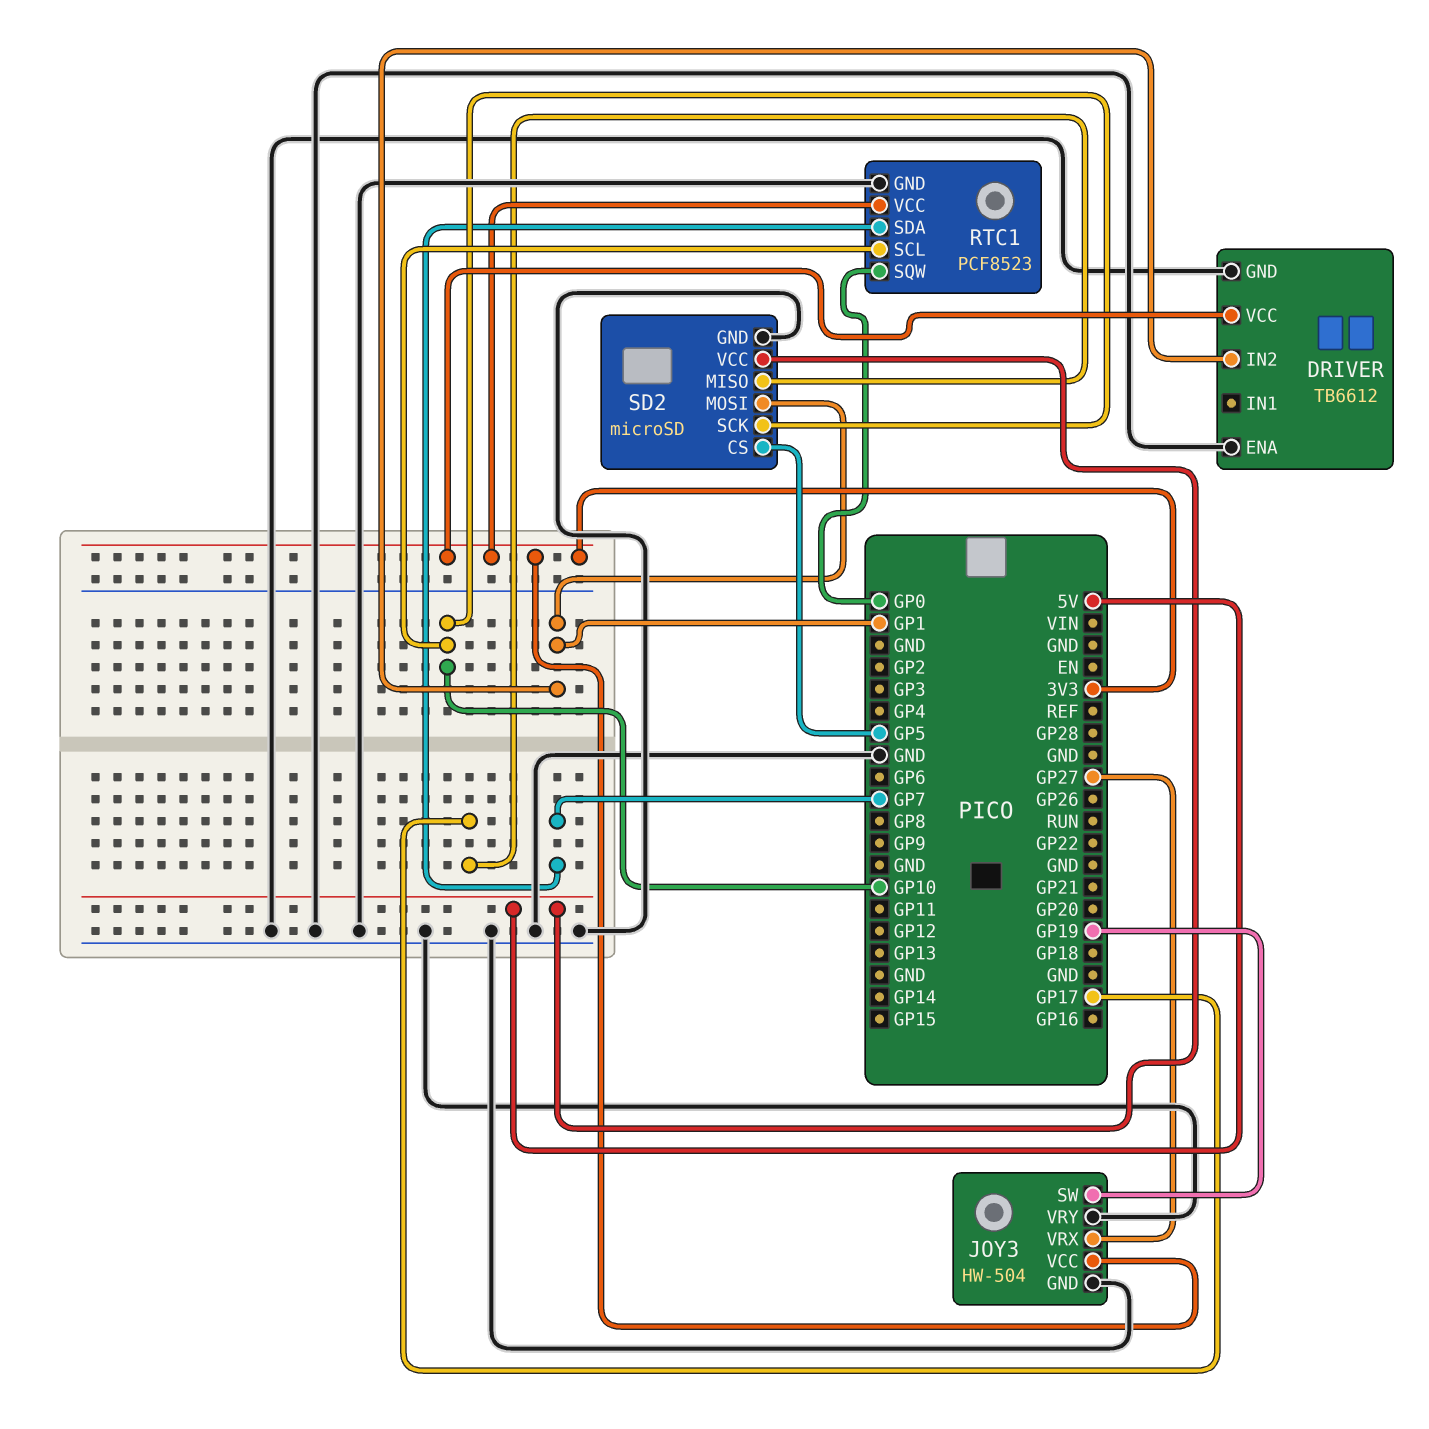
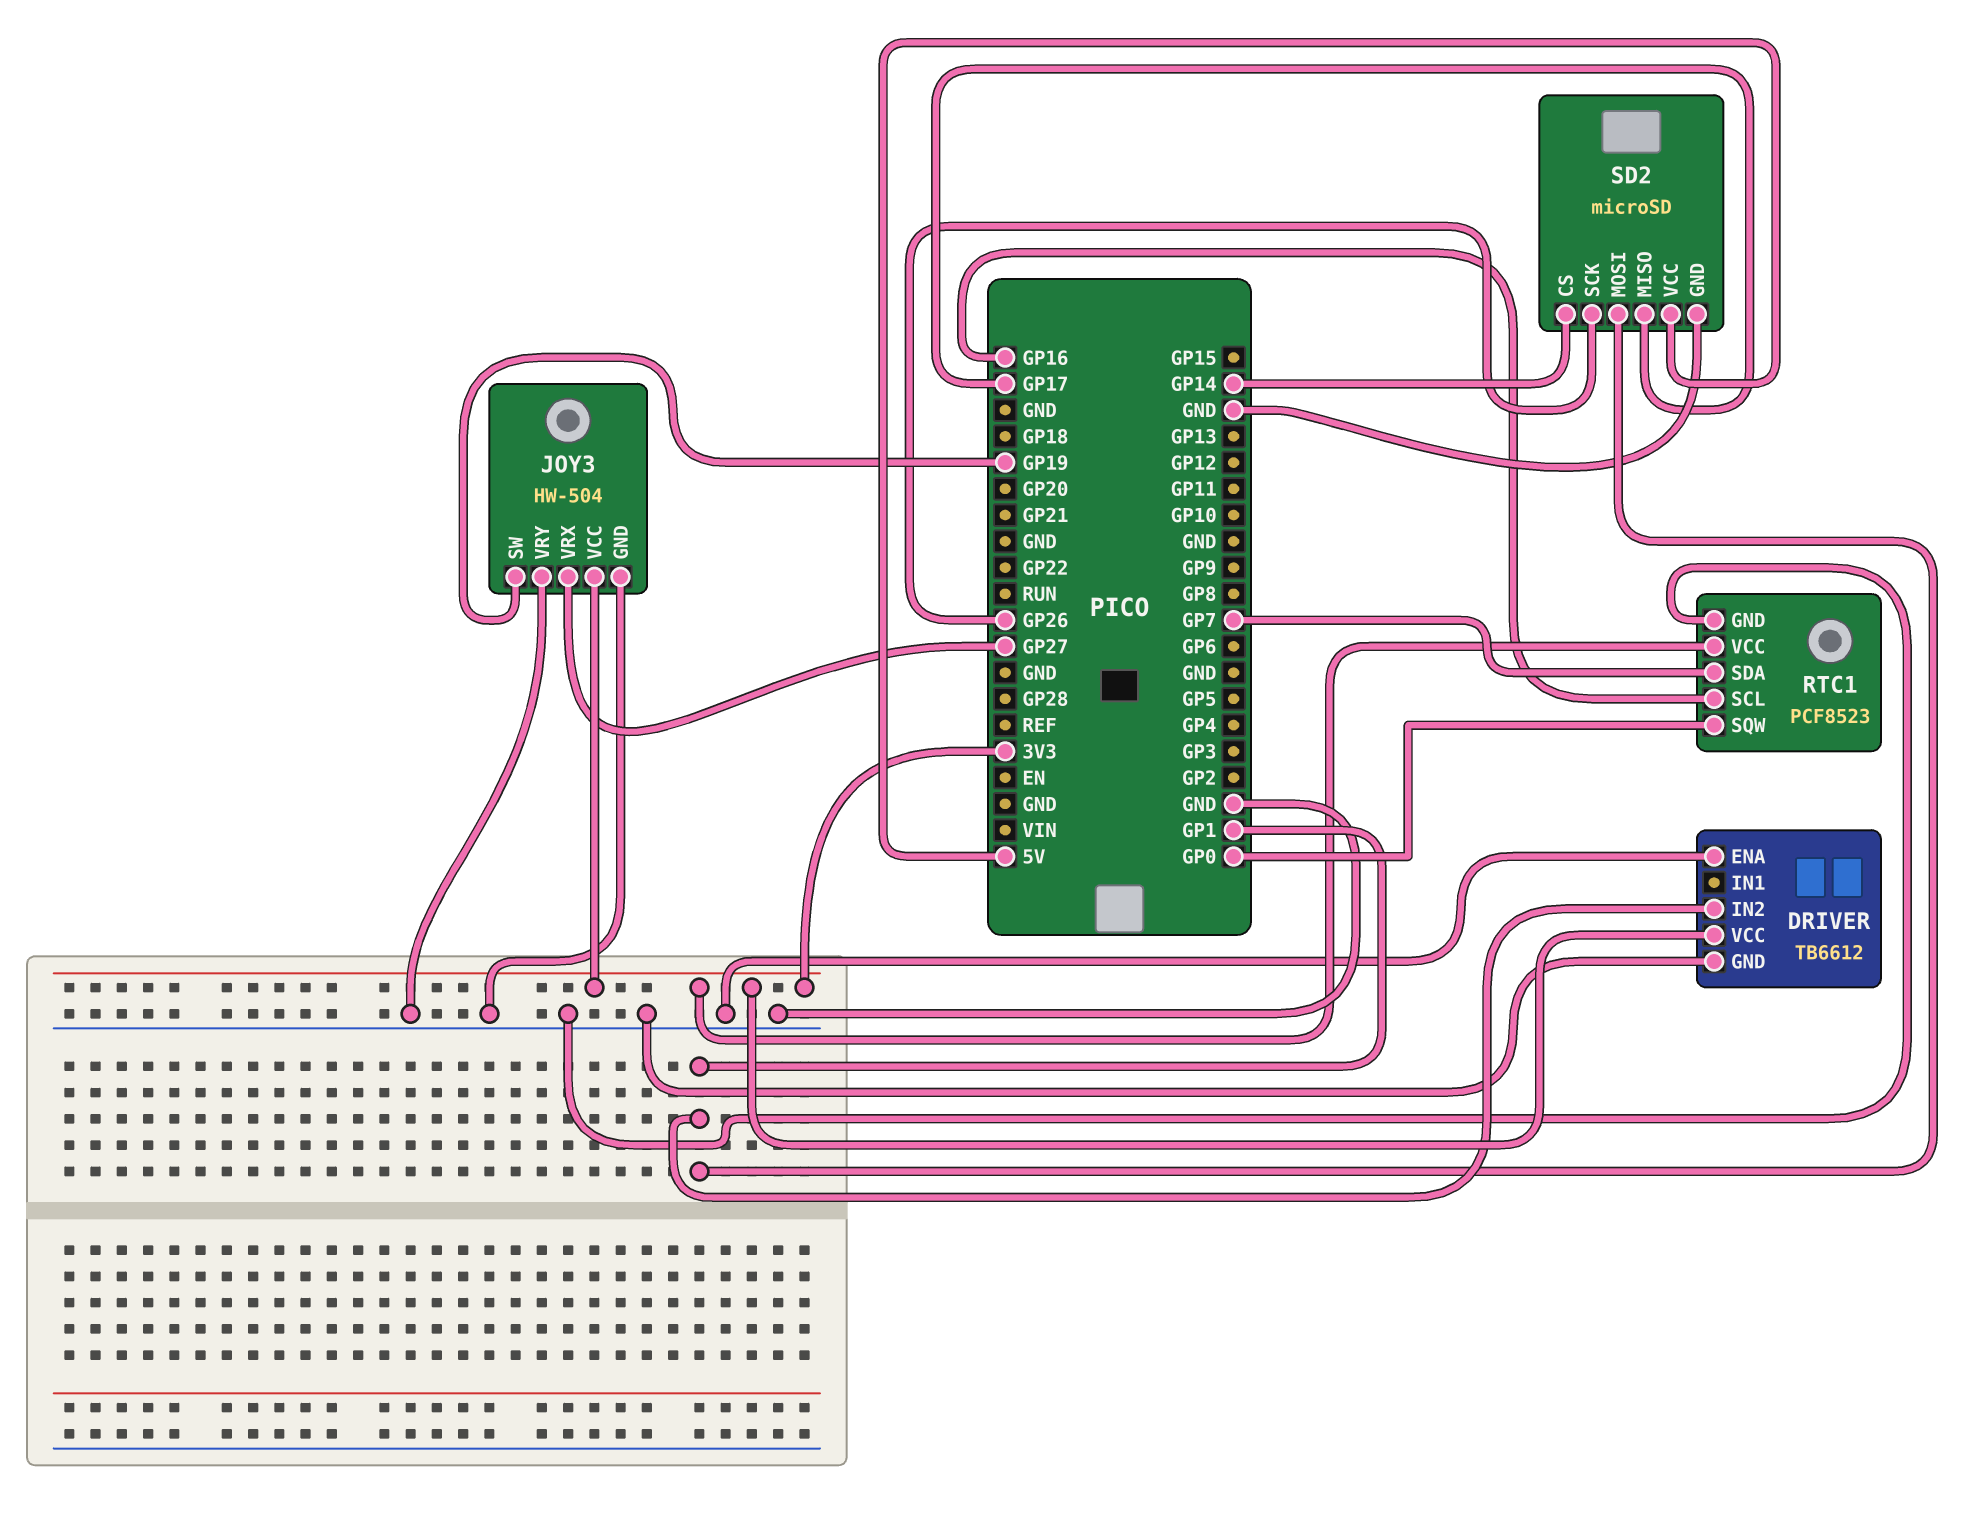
RTC1 pin SCL: GP10 -> GP16
SD2 pin CS: GP5 -> GP14
SD2 pin SCK: GP10 -> GP26

